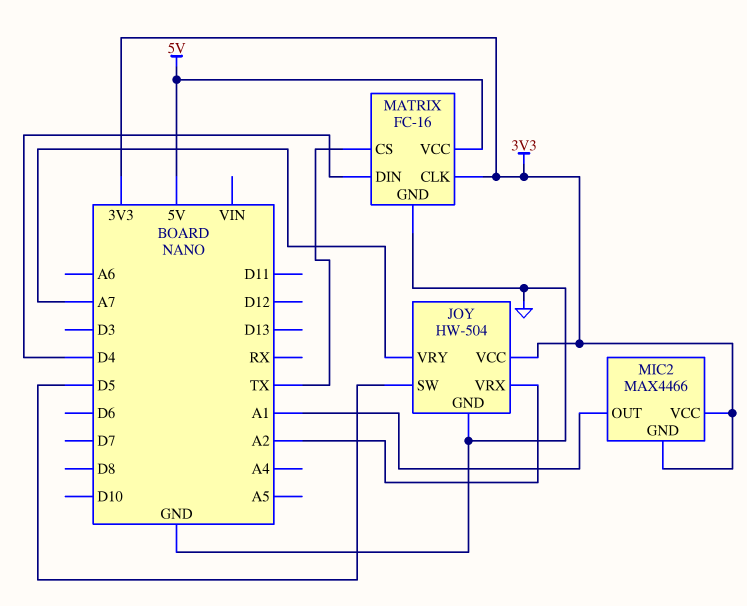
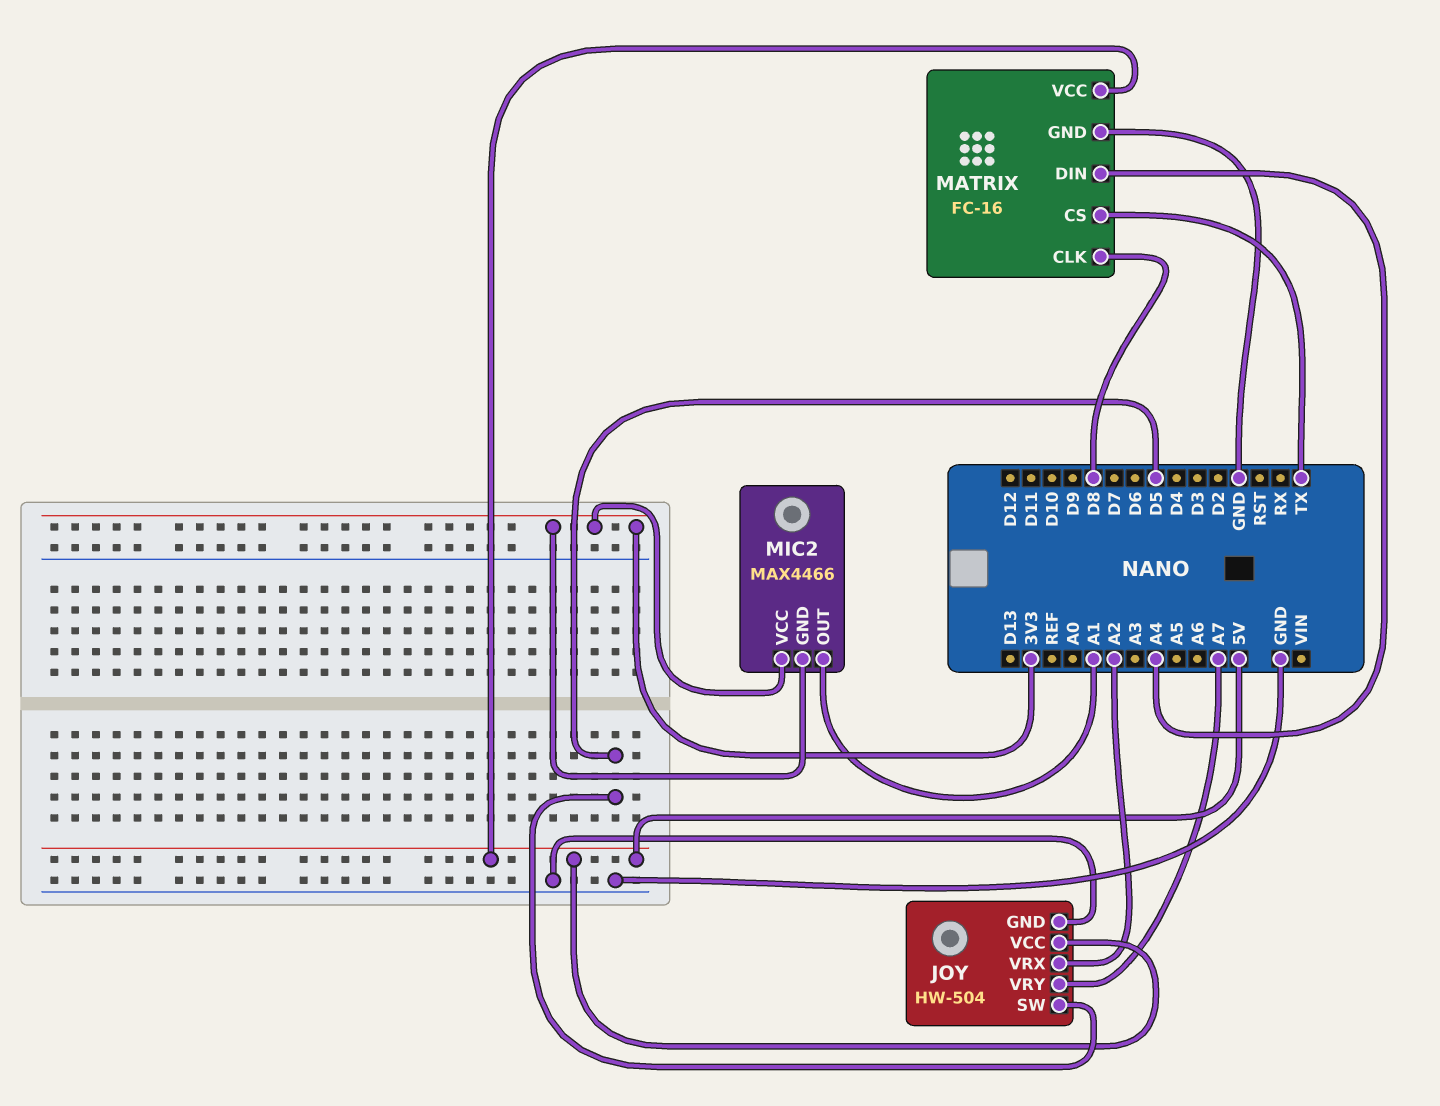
JOY pin VCC: 3V3 -> 5V
MATRIX pin CLK: 3V3 -> D8
MATRIX pin DIN: D4 -> A4

